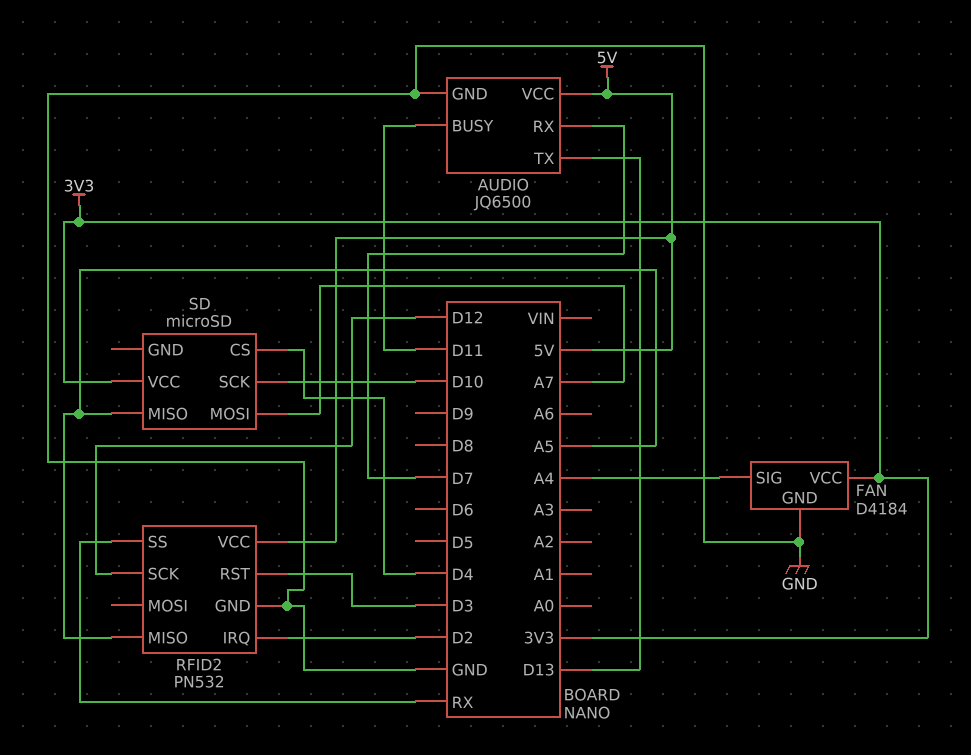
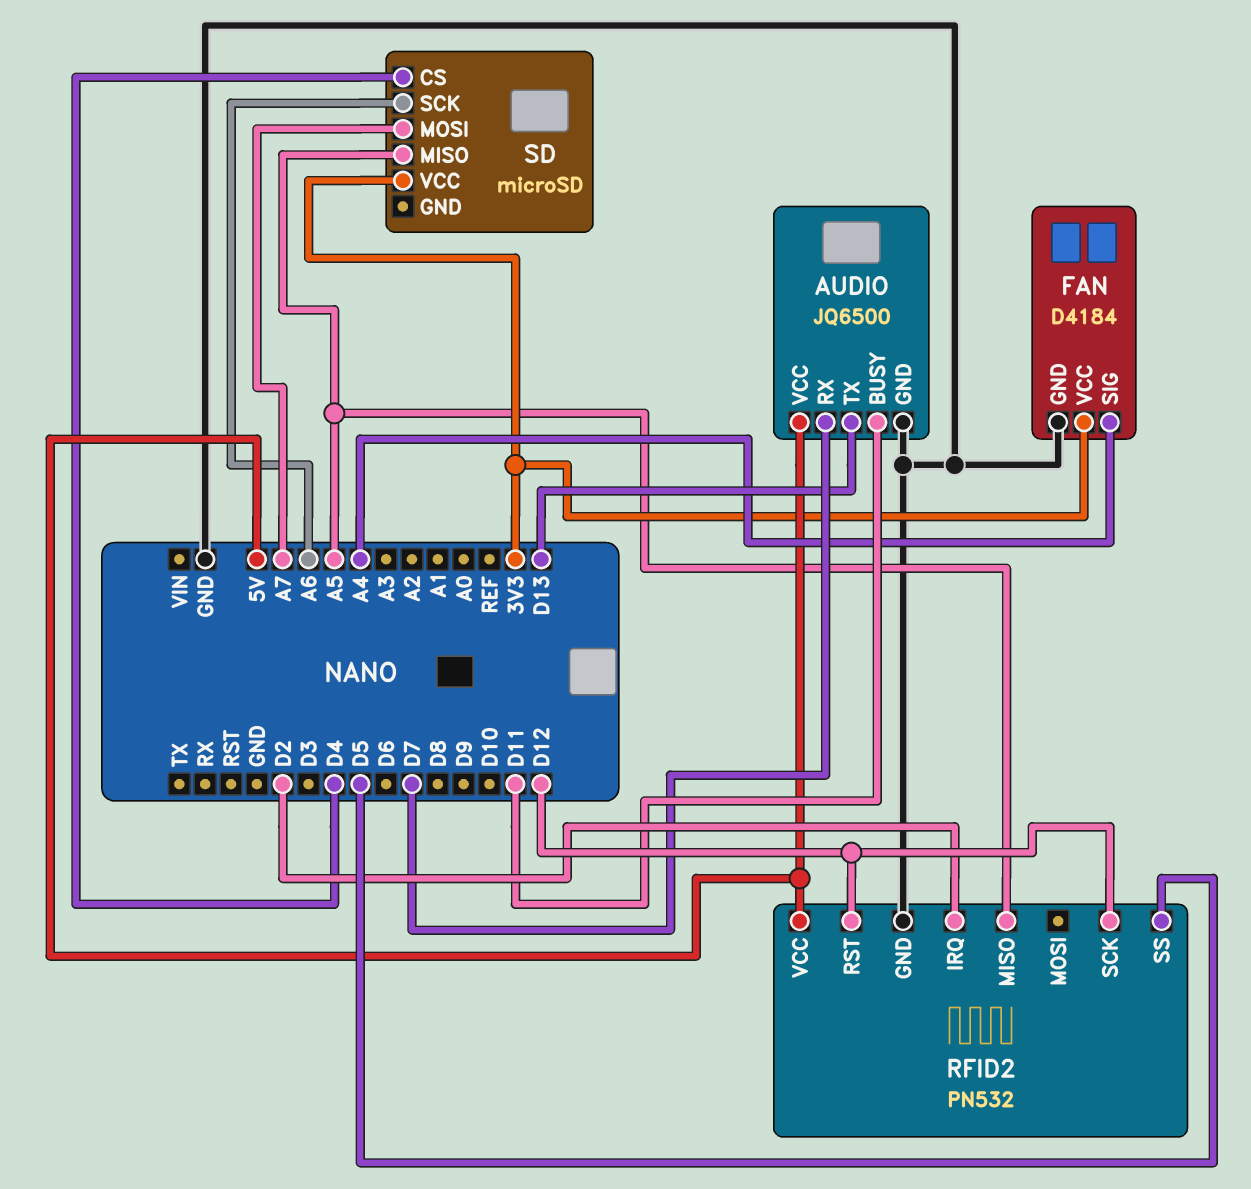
RFID2 pin RST: D3 -> D12
RFID2 pin SS: RX -> D5
SD pin SCK: D10 -> A6

